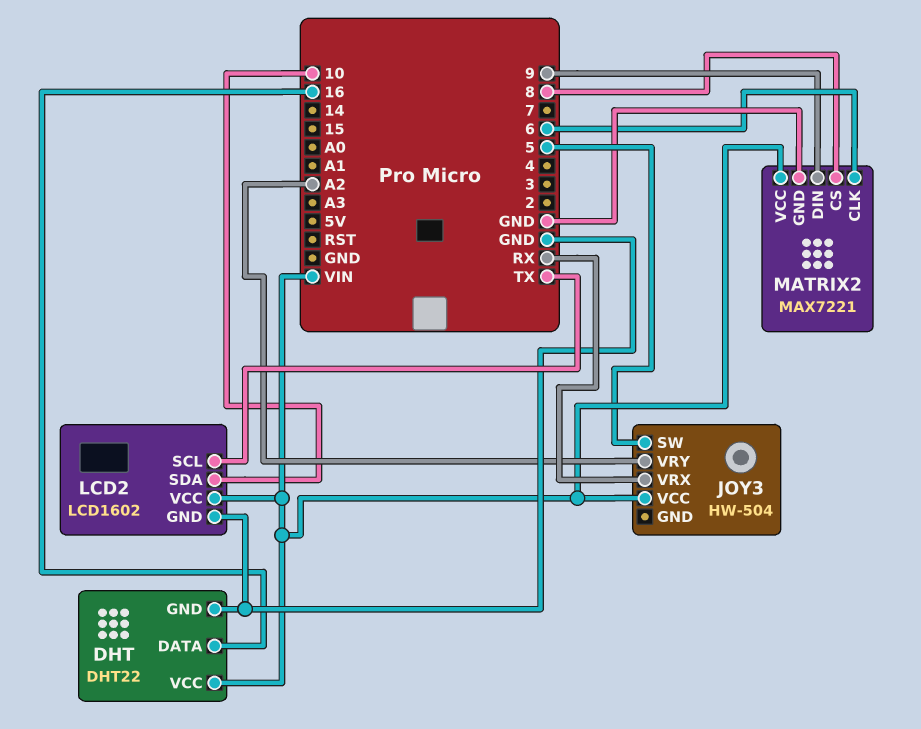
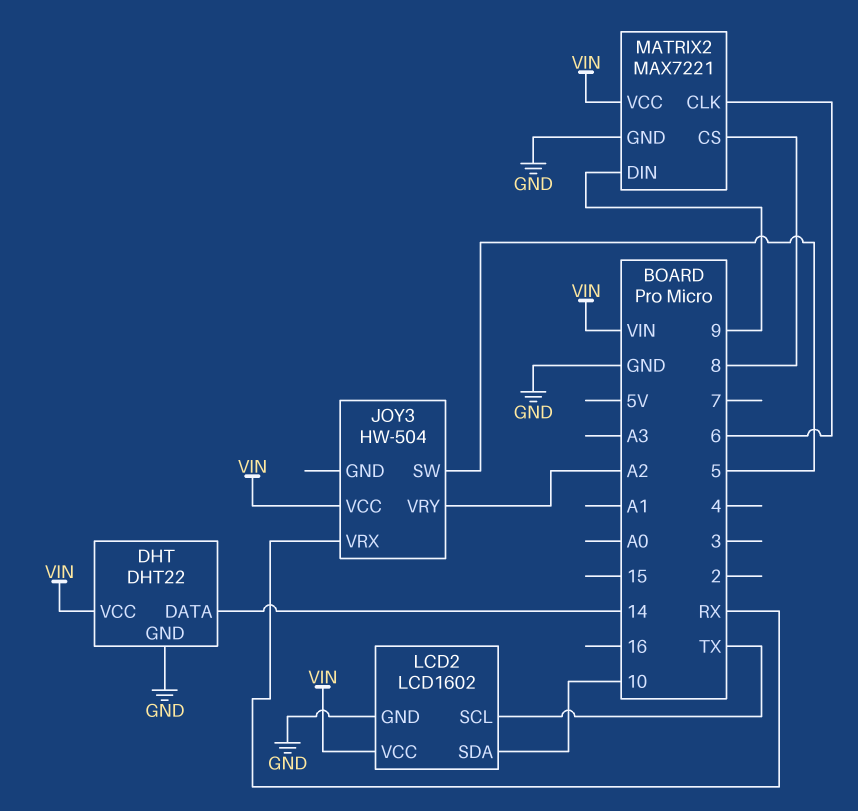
DHT pin DATA: 16 -> 14

